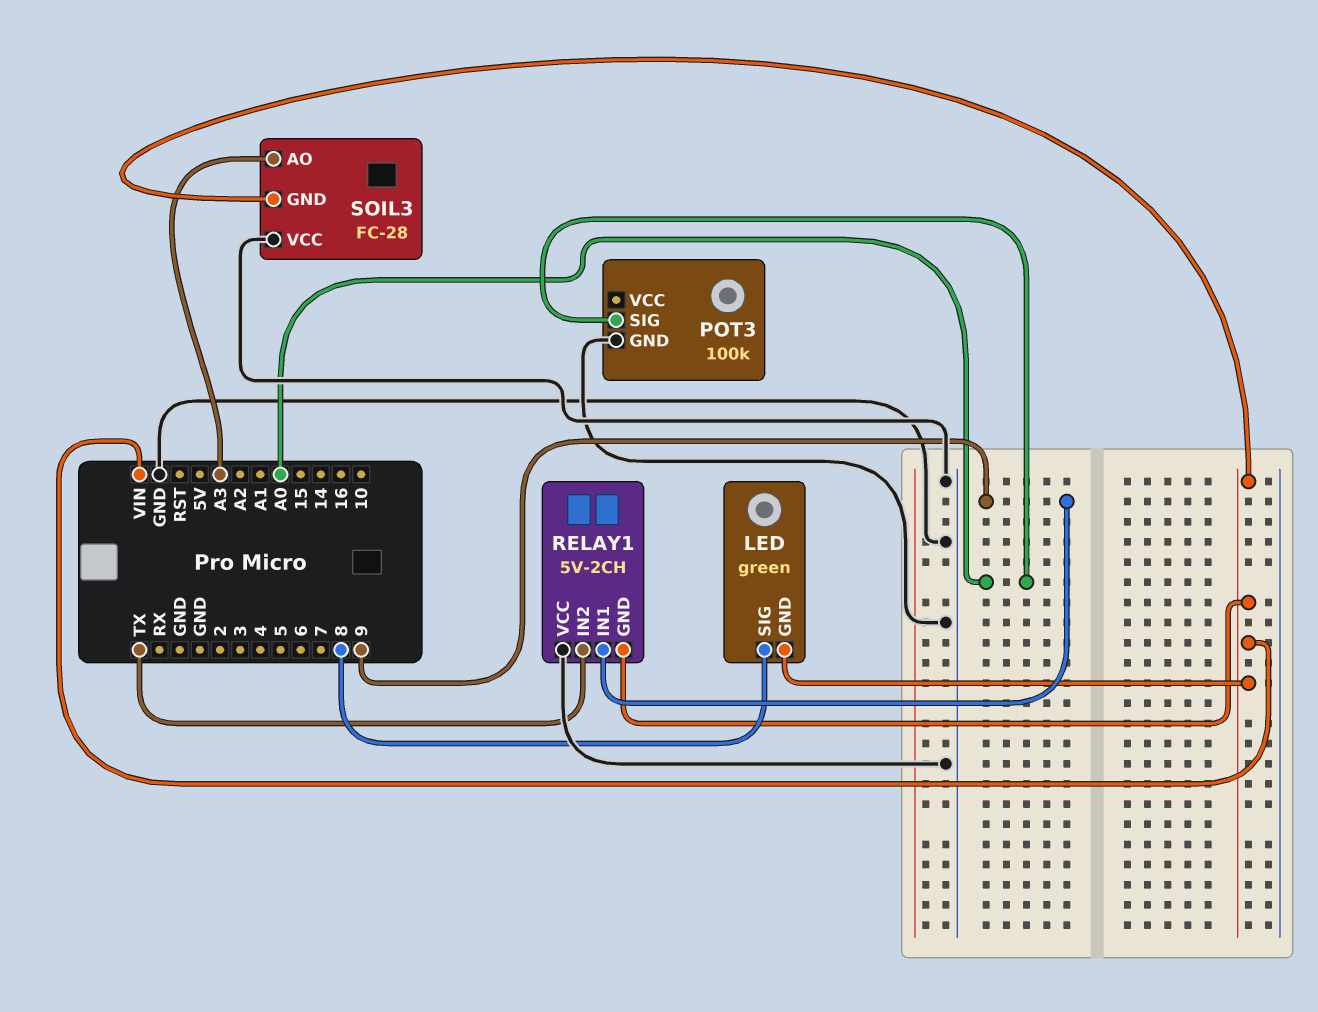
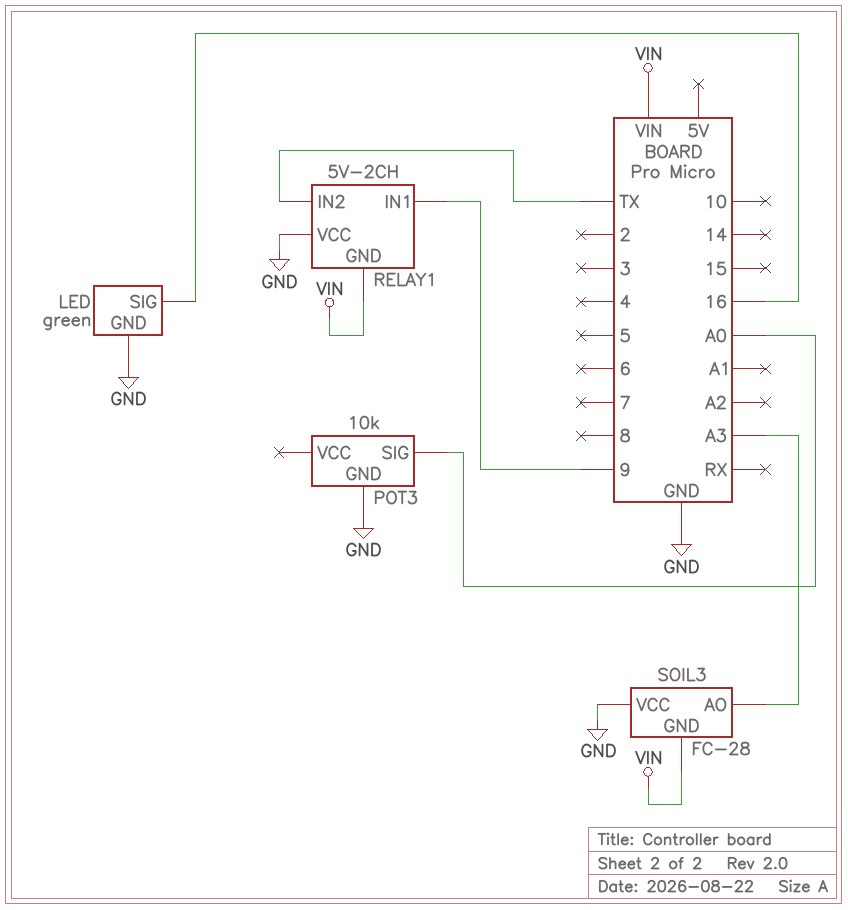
LED pin GND: VIN -> GND
LED pin SIG: 8 -> 16
POT3: 100k -> 10k

